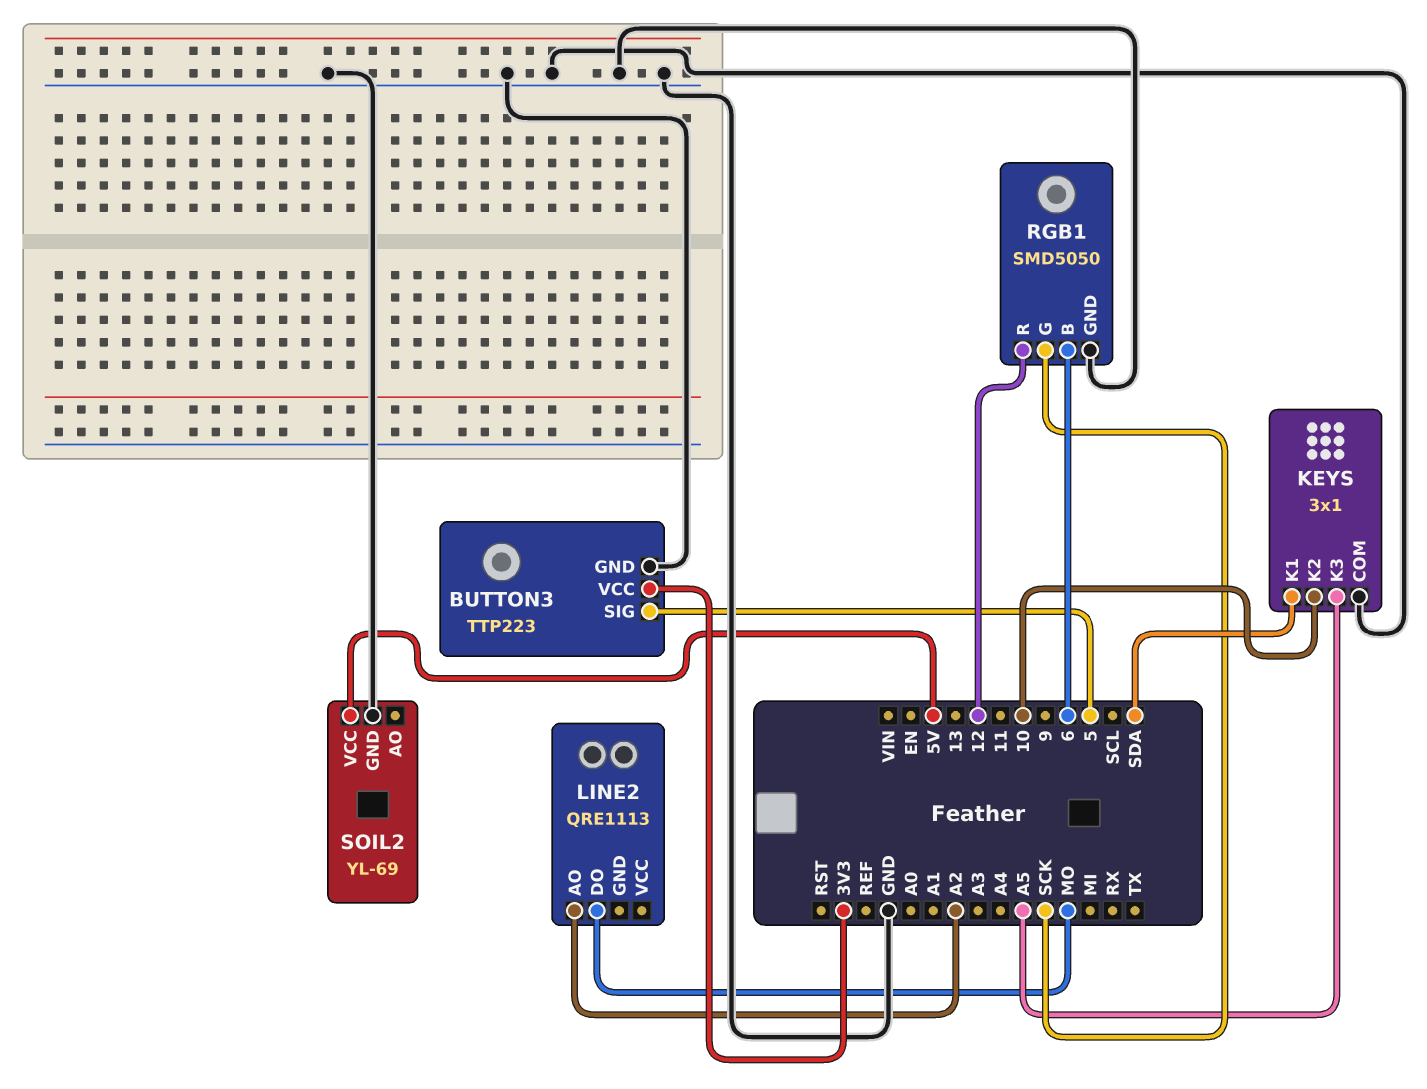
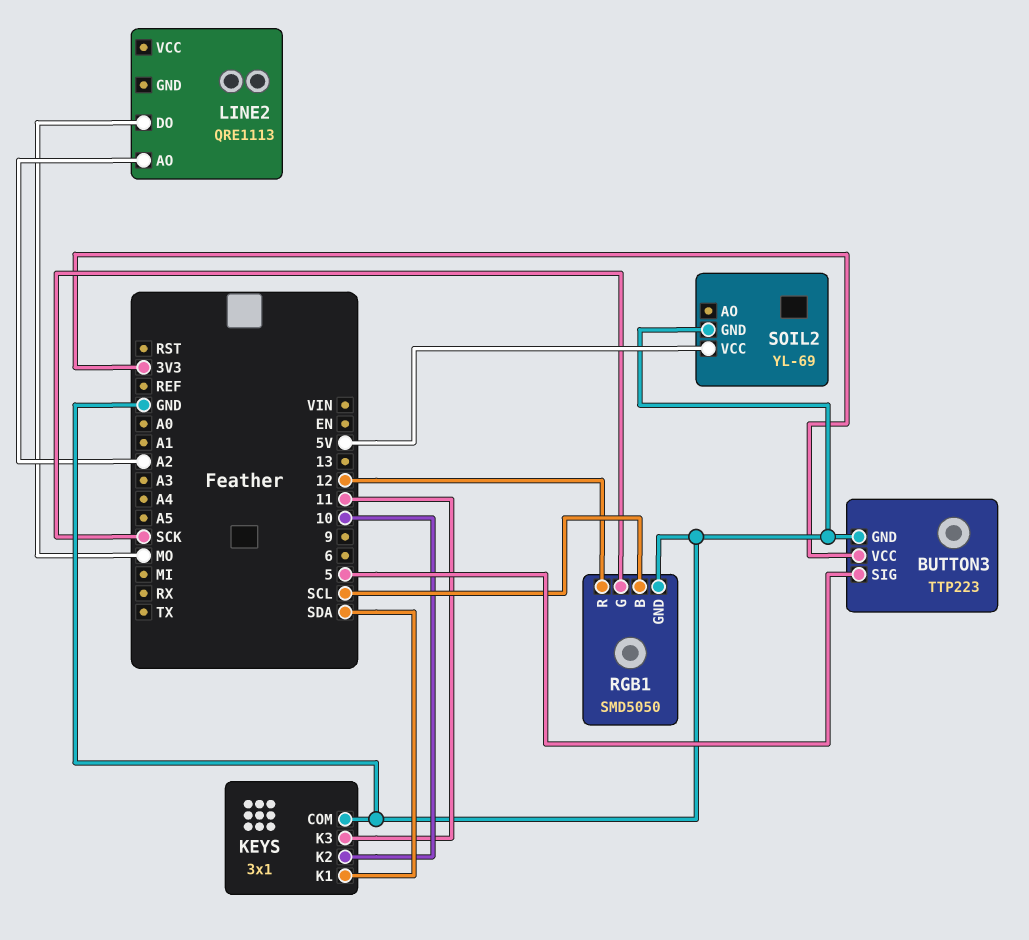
KEYS pin K3: A5 -> 11
RGB1 pin B: 6 -> SCL

